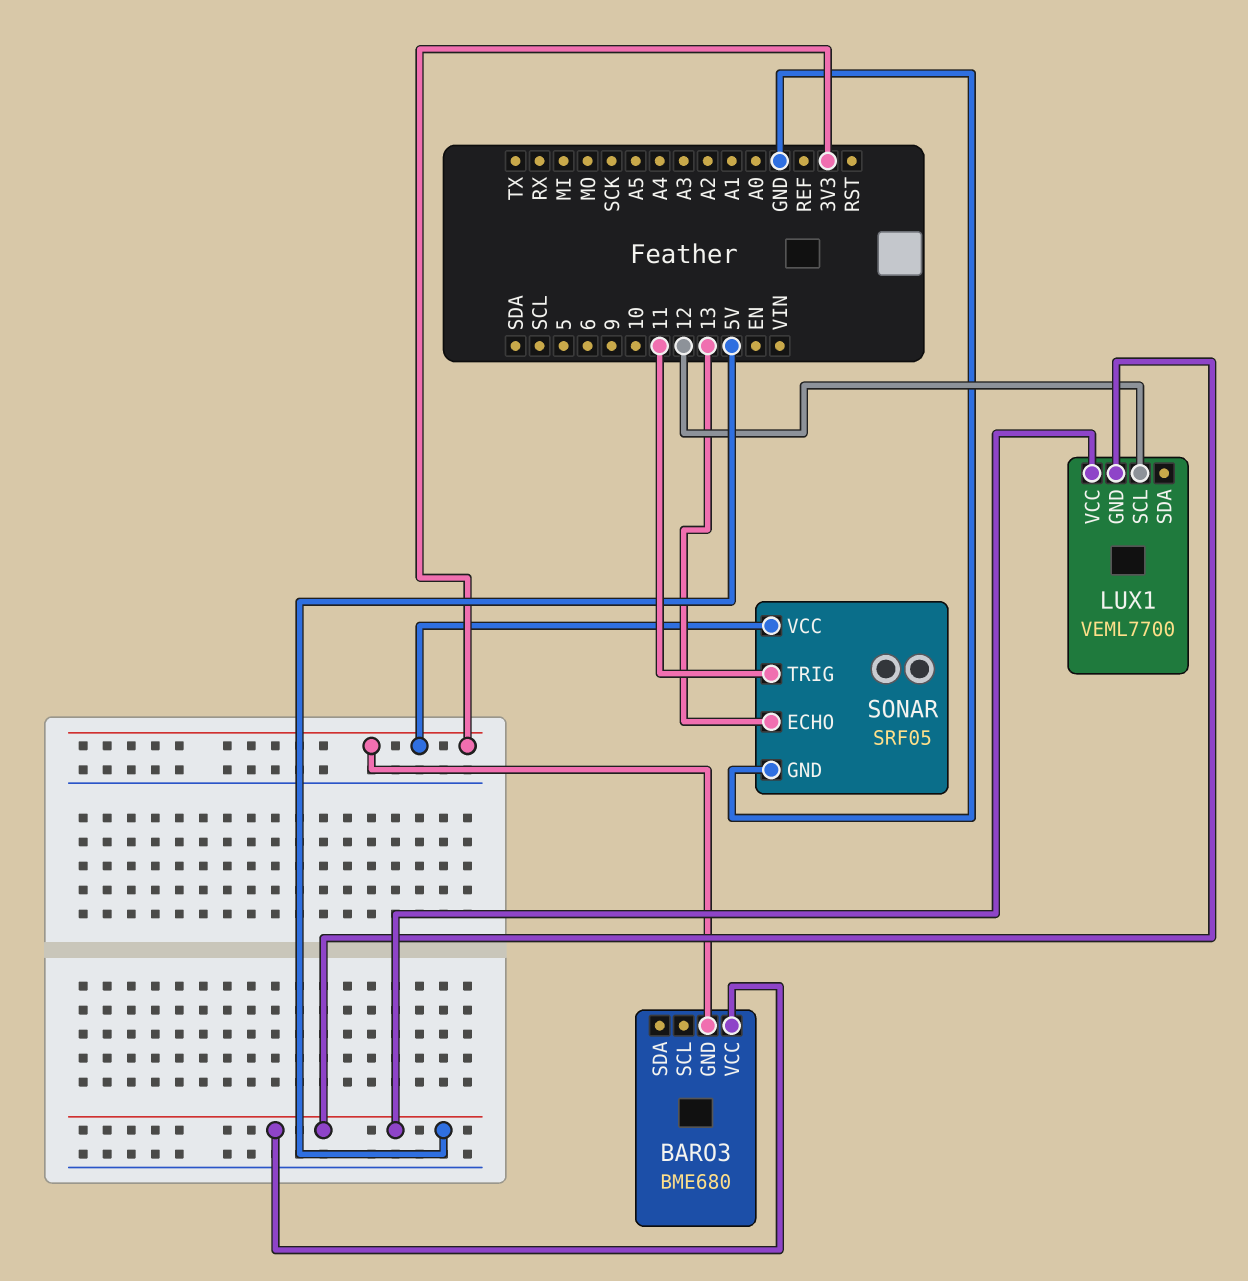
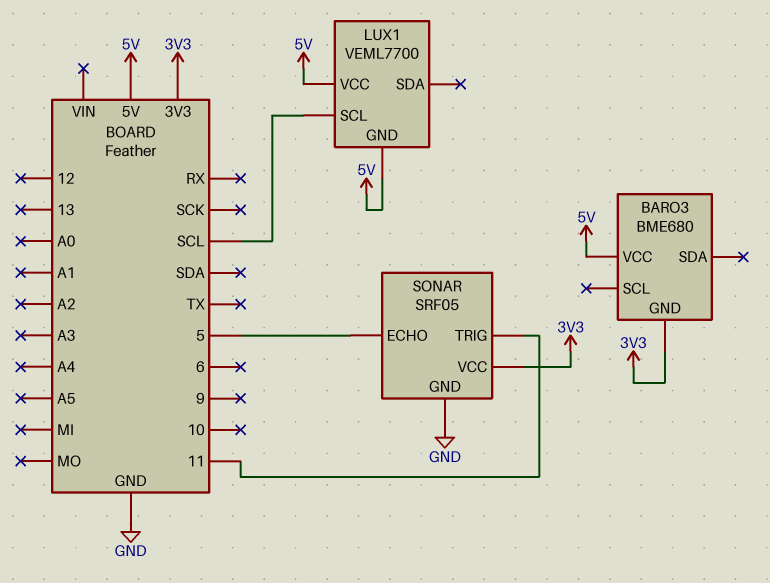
LUX1 pin SCL: 12 -> SCL
SONAR pin ECHO: 13 -> 5

